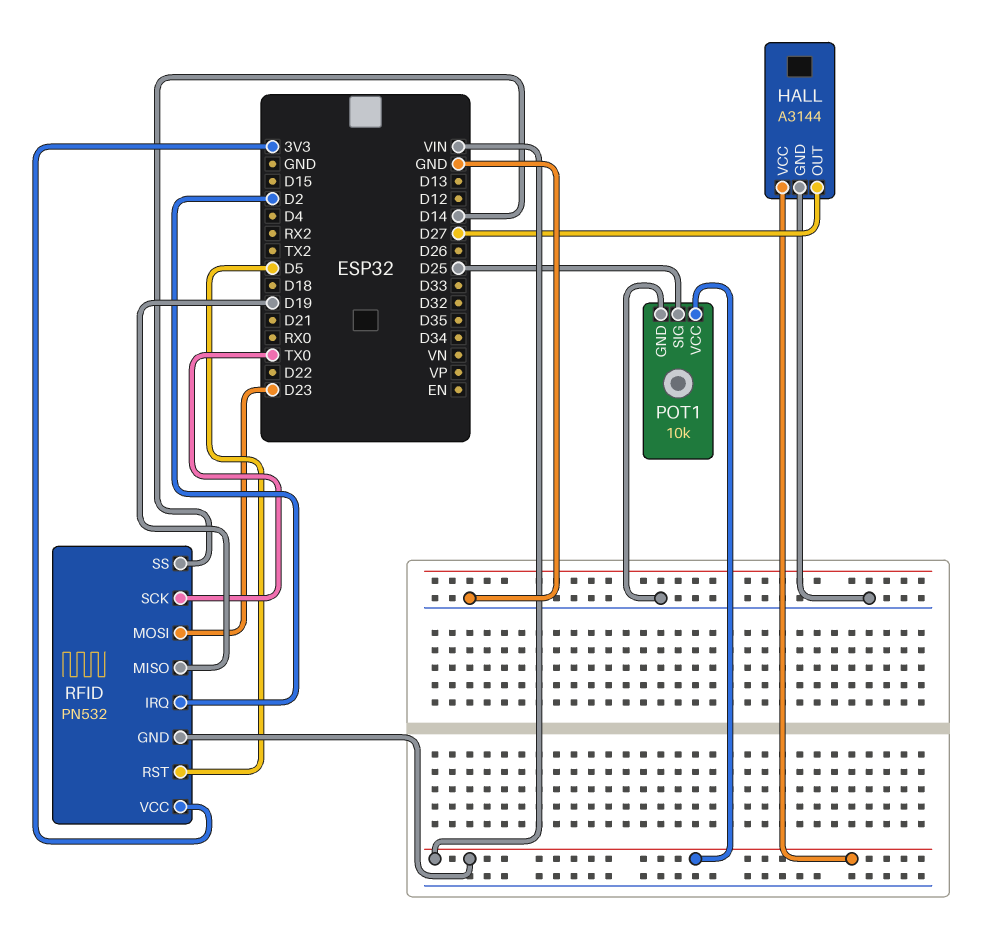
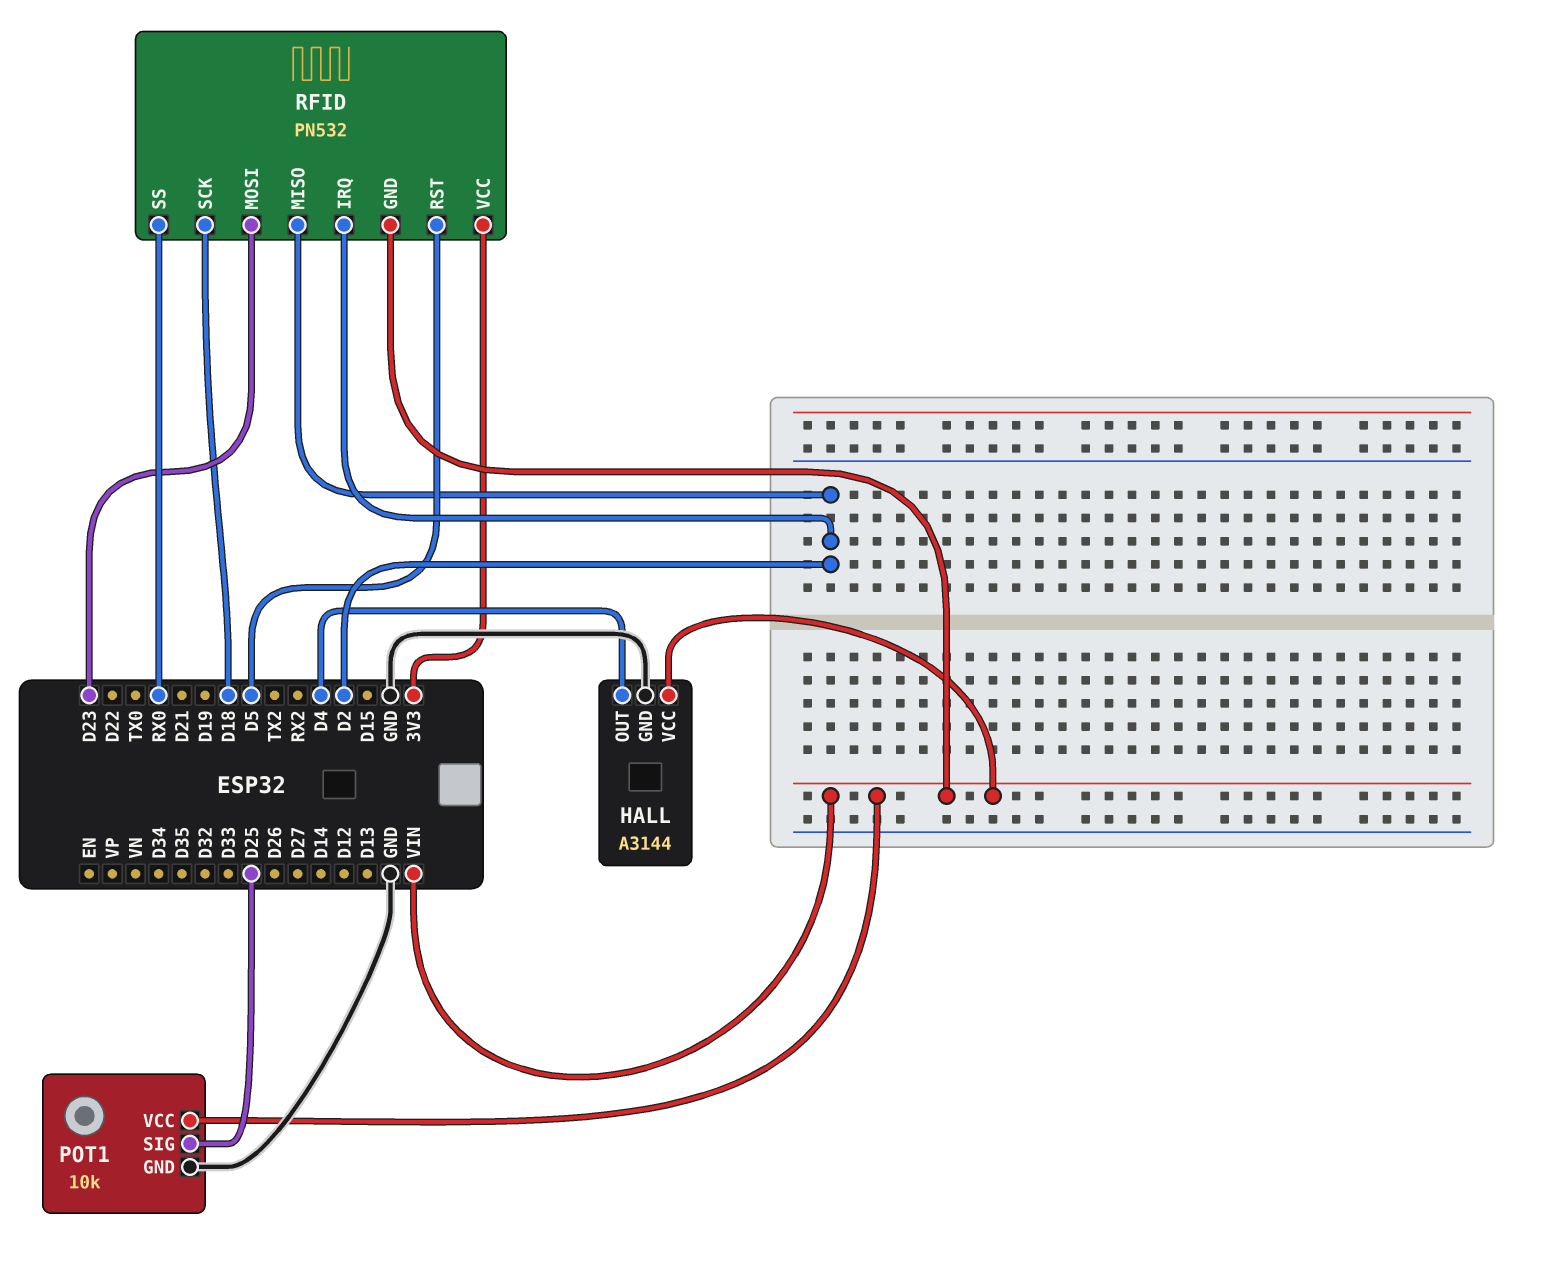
HALL pin OUT: D27 -> D4
RFID pin MISO: D19 -> D2
RFID pin SCK: TX0 -> D18
RFID pin SS: D14 -> RX0

